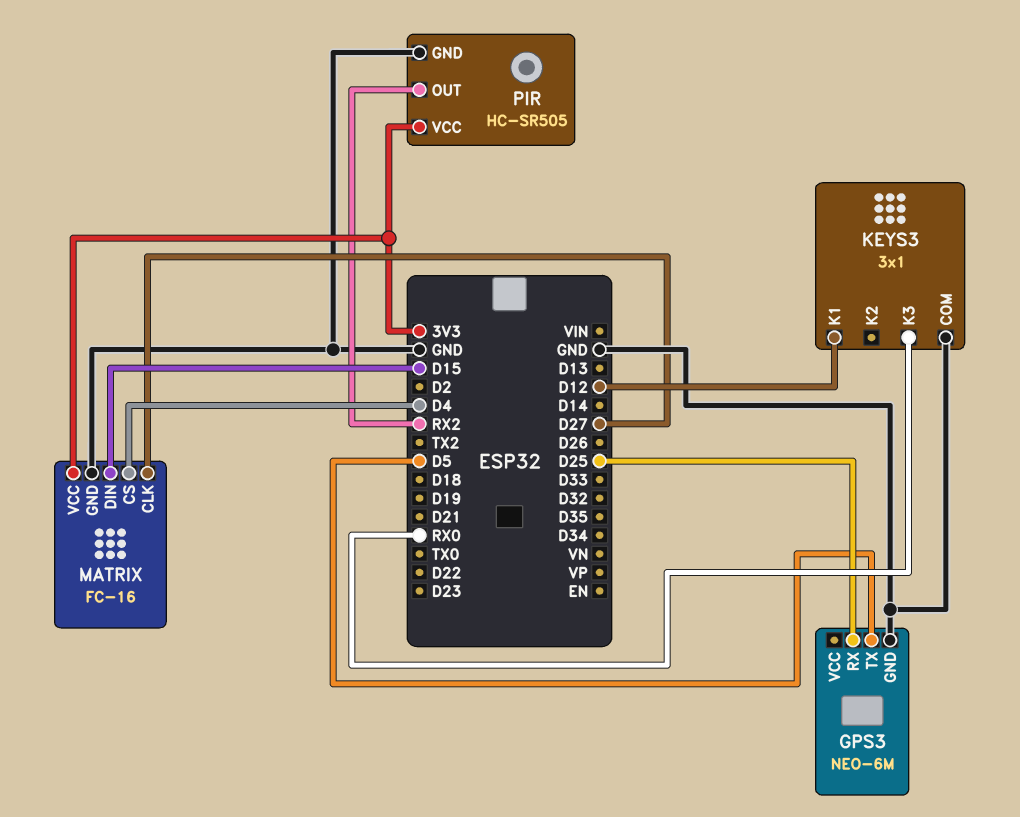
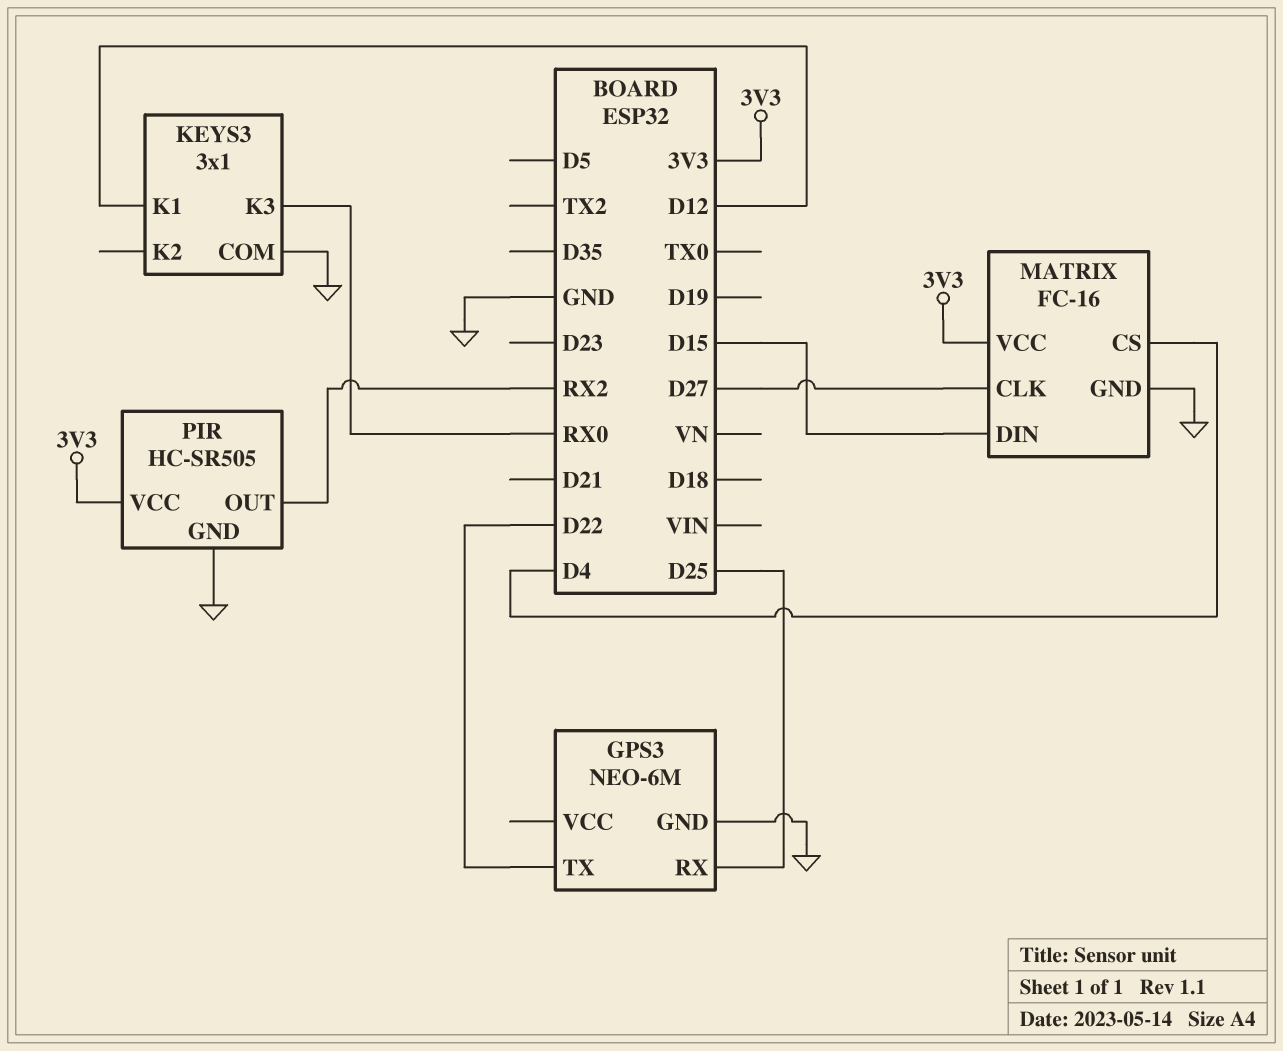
GPS3 pin TX: D5 -> D22

